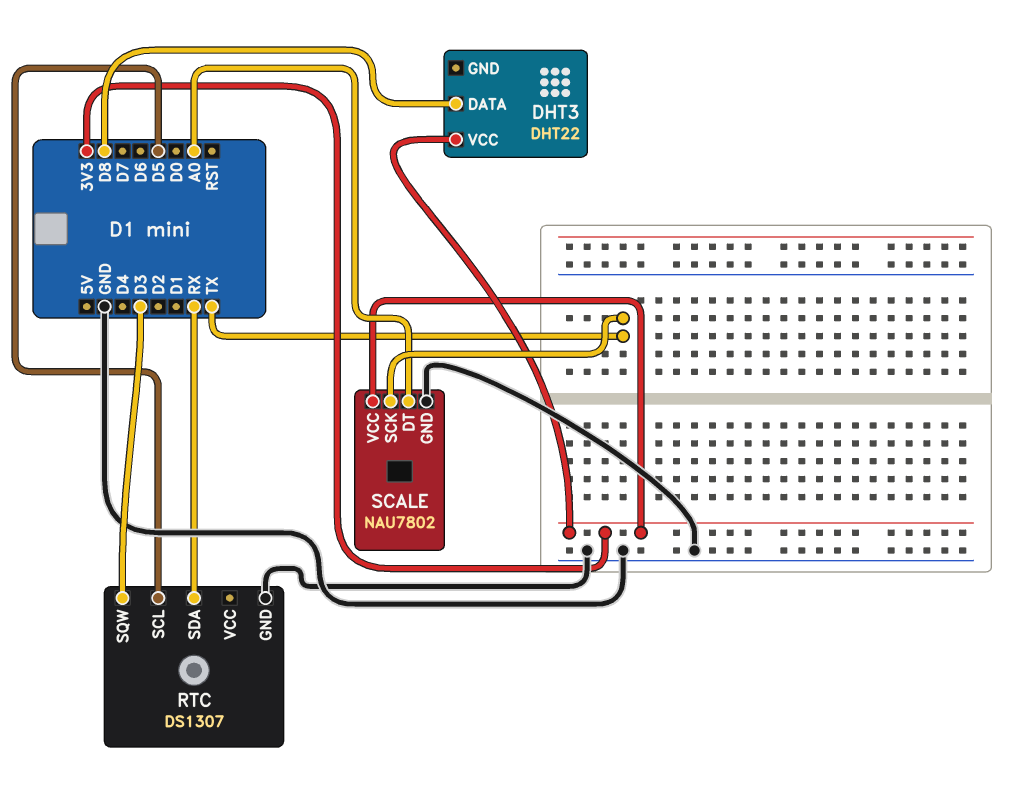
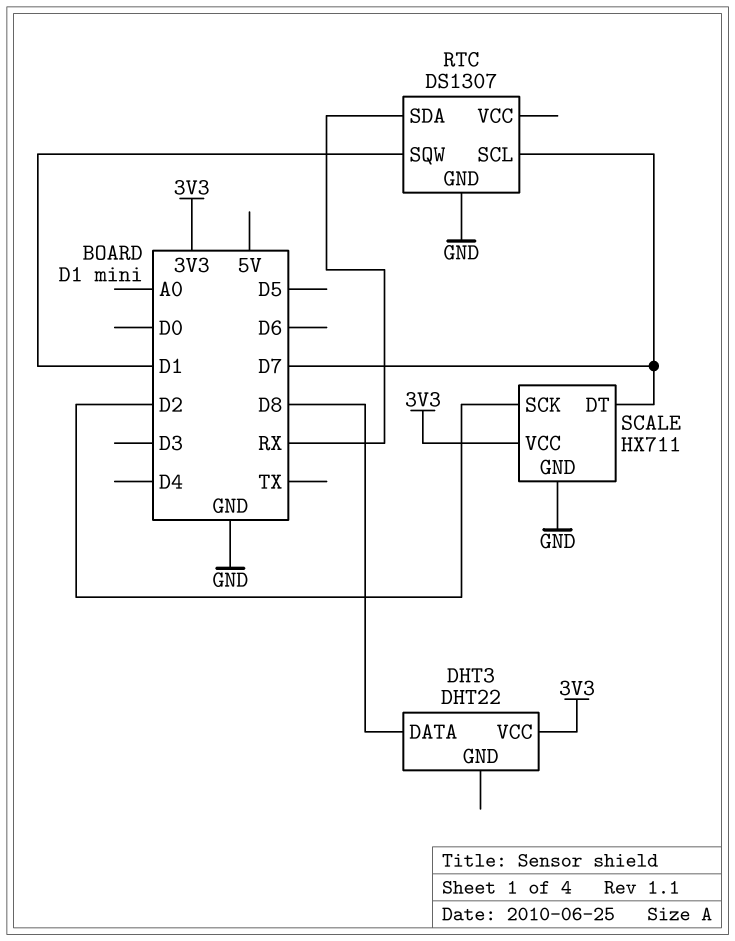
RTC pin SCL: D5 -> D7
RTC pin SQW: D3 -> D1
SCALE: NAU7802 -> HX711
SCALE pin DT: A0 -> D7
SCALE pin SCK: TX -> D2

